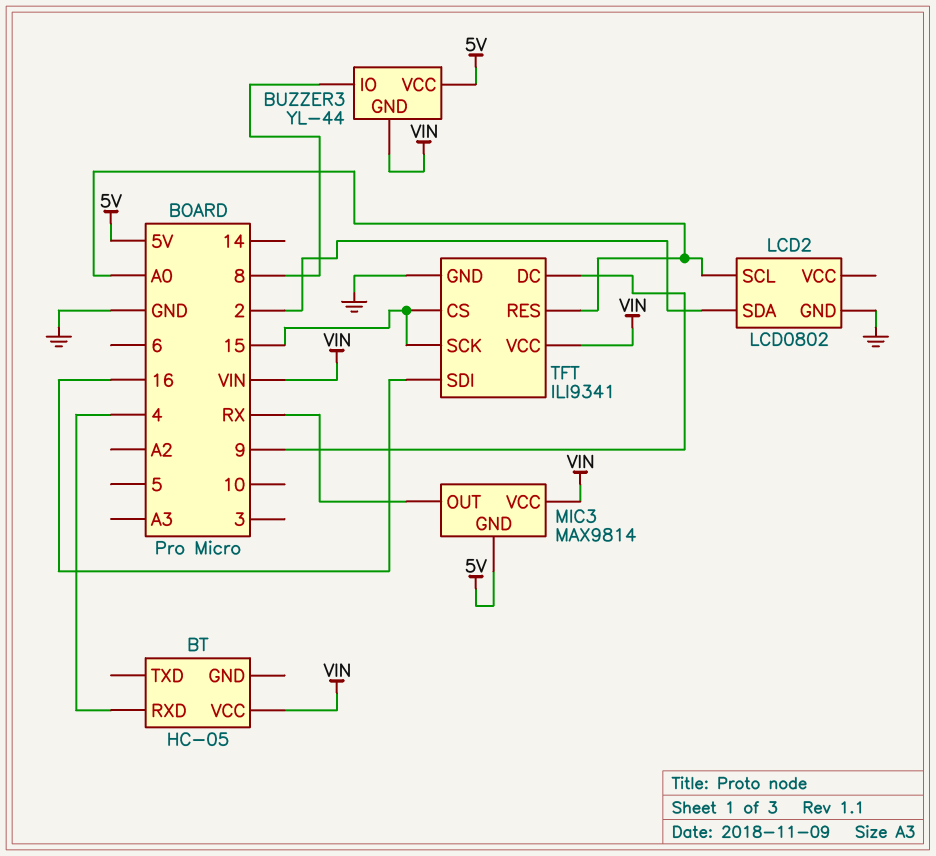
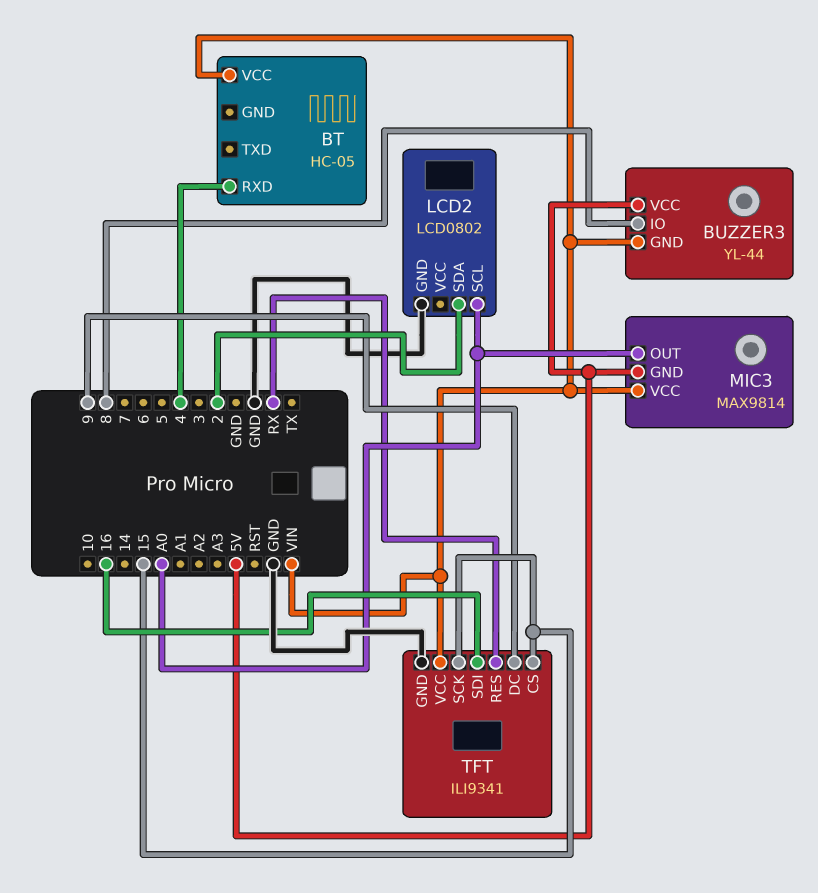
MIC3 pin OUT: RX -> A0
TFT pin RES: A0 -> RX

